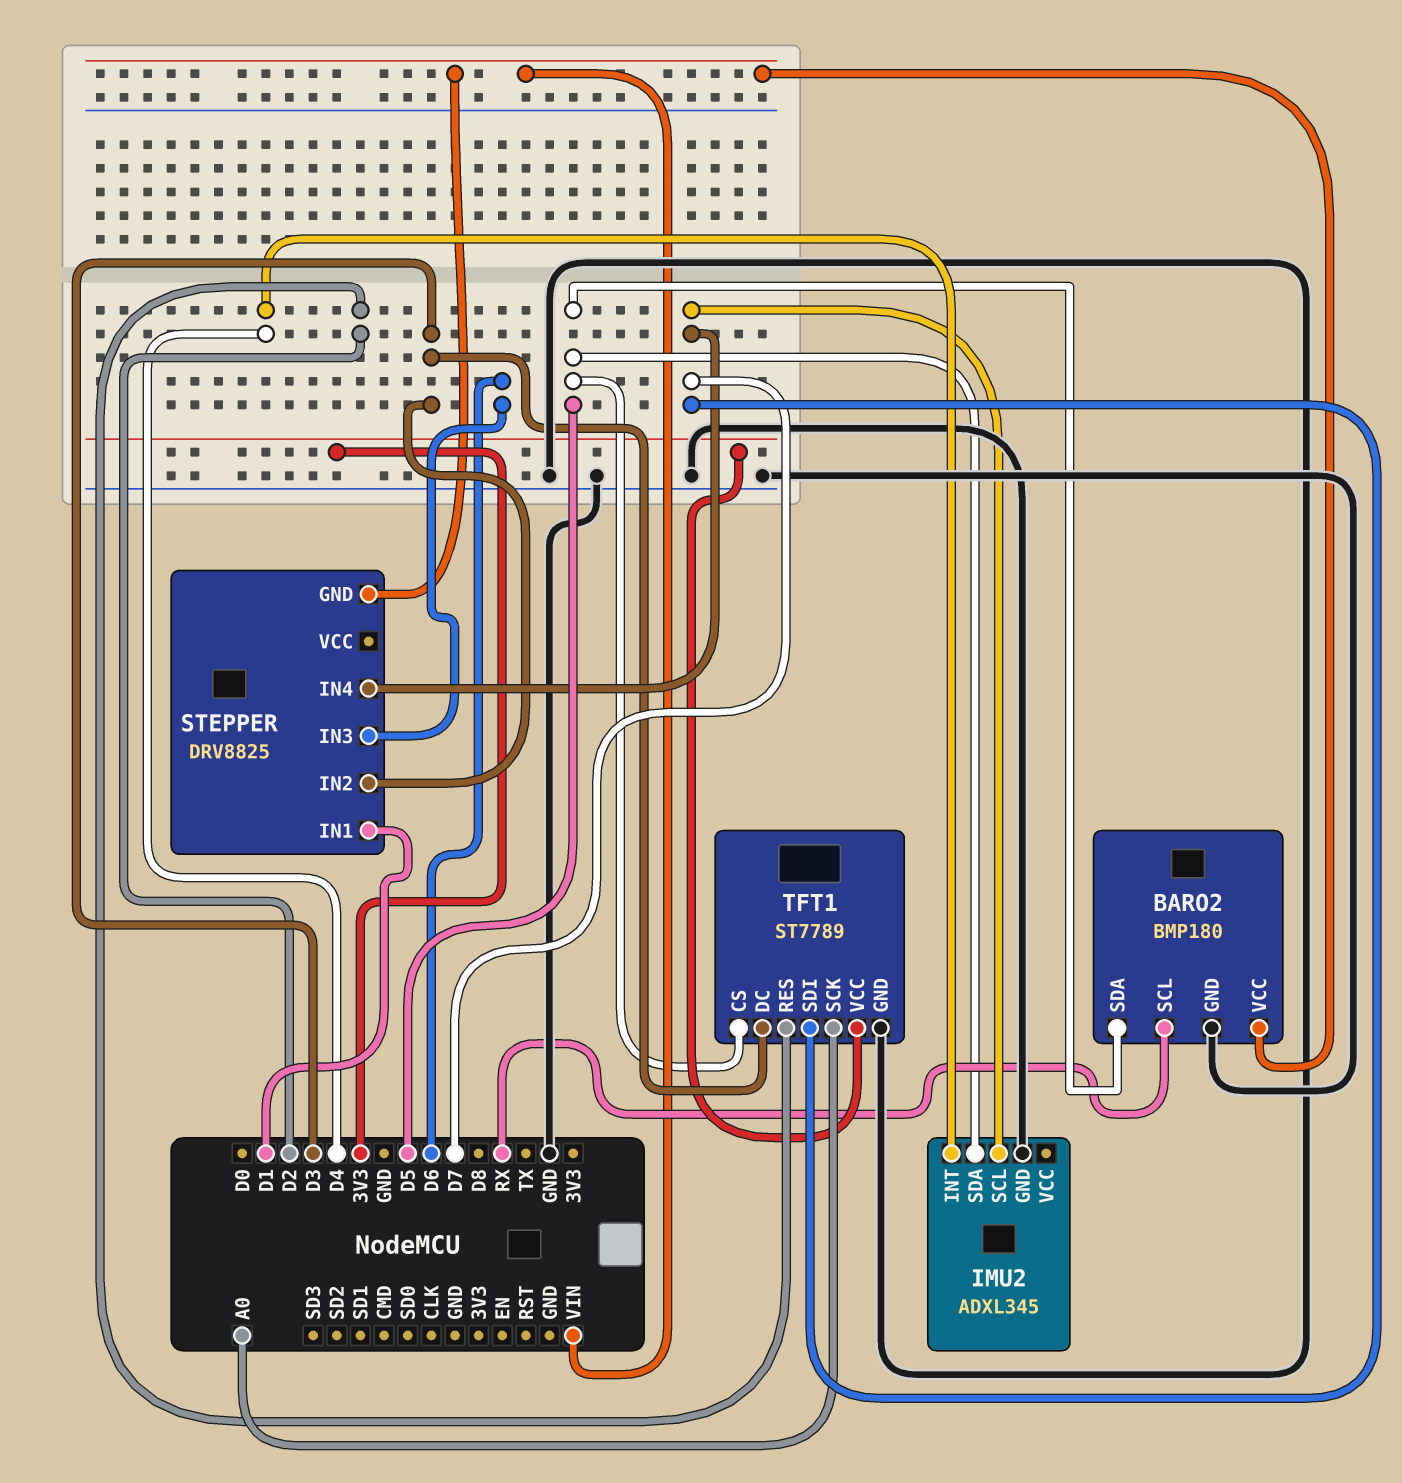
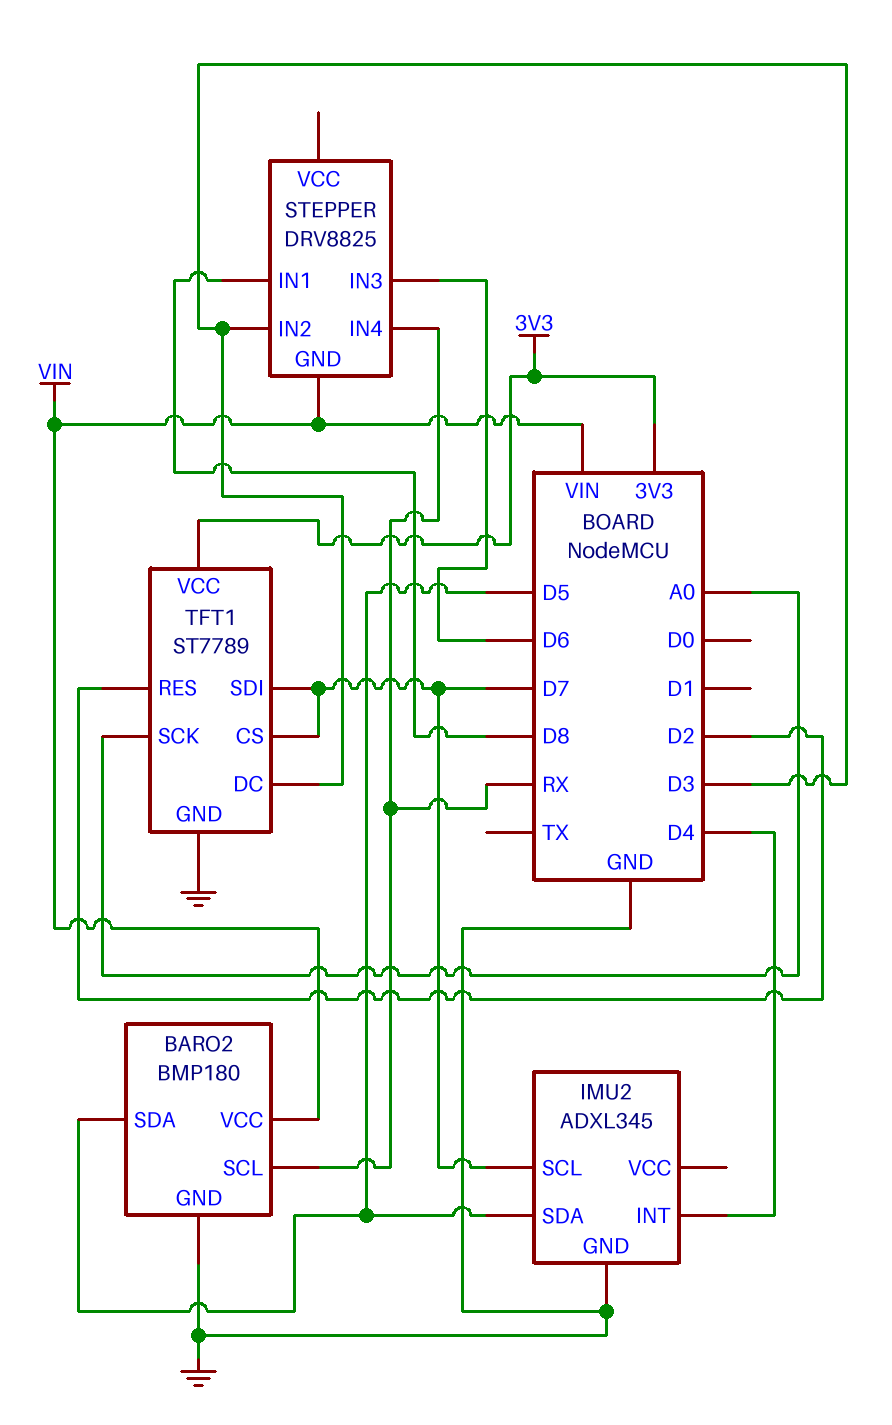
STEPPER pin IN1: D1 -> D8
STEPPER pin IN4: D7 -> RX
TFT1 pin CS: D5 -> D7

